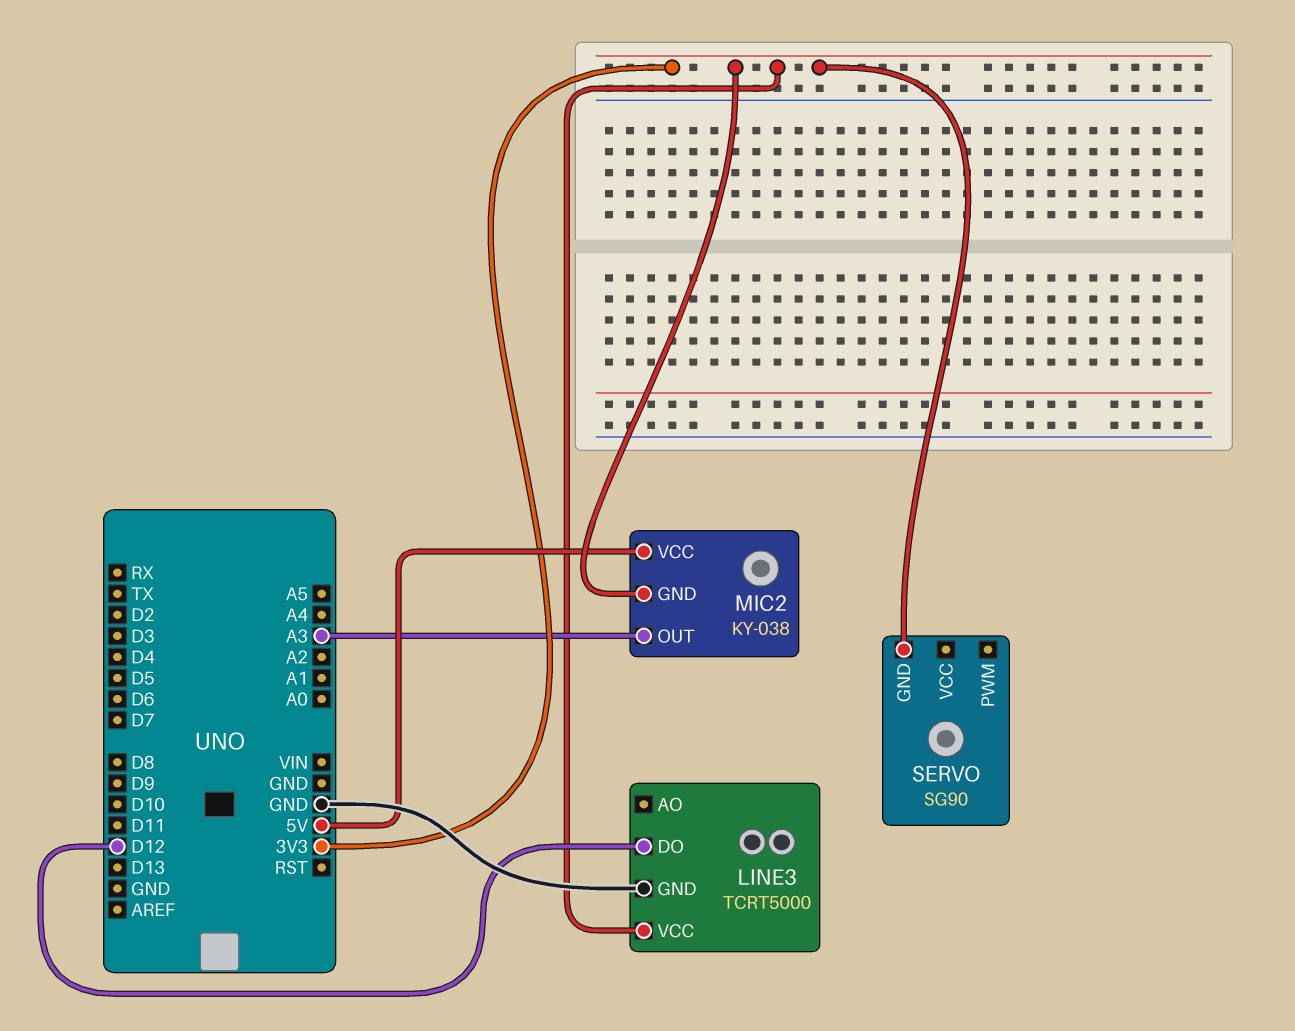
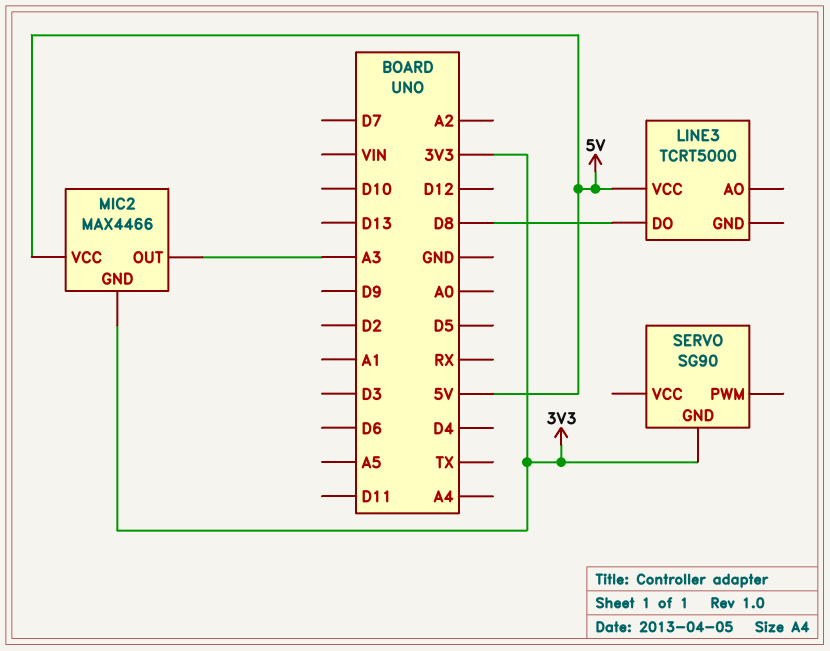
LINE3 pin DO: D12 -> D8
LINE3 pin GND: GND -> none
LINE3 pin VCC: 3V3 -> 5V
MIC2: KY-038 -> MAX4466

